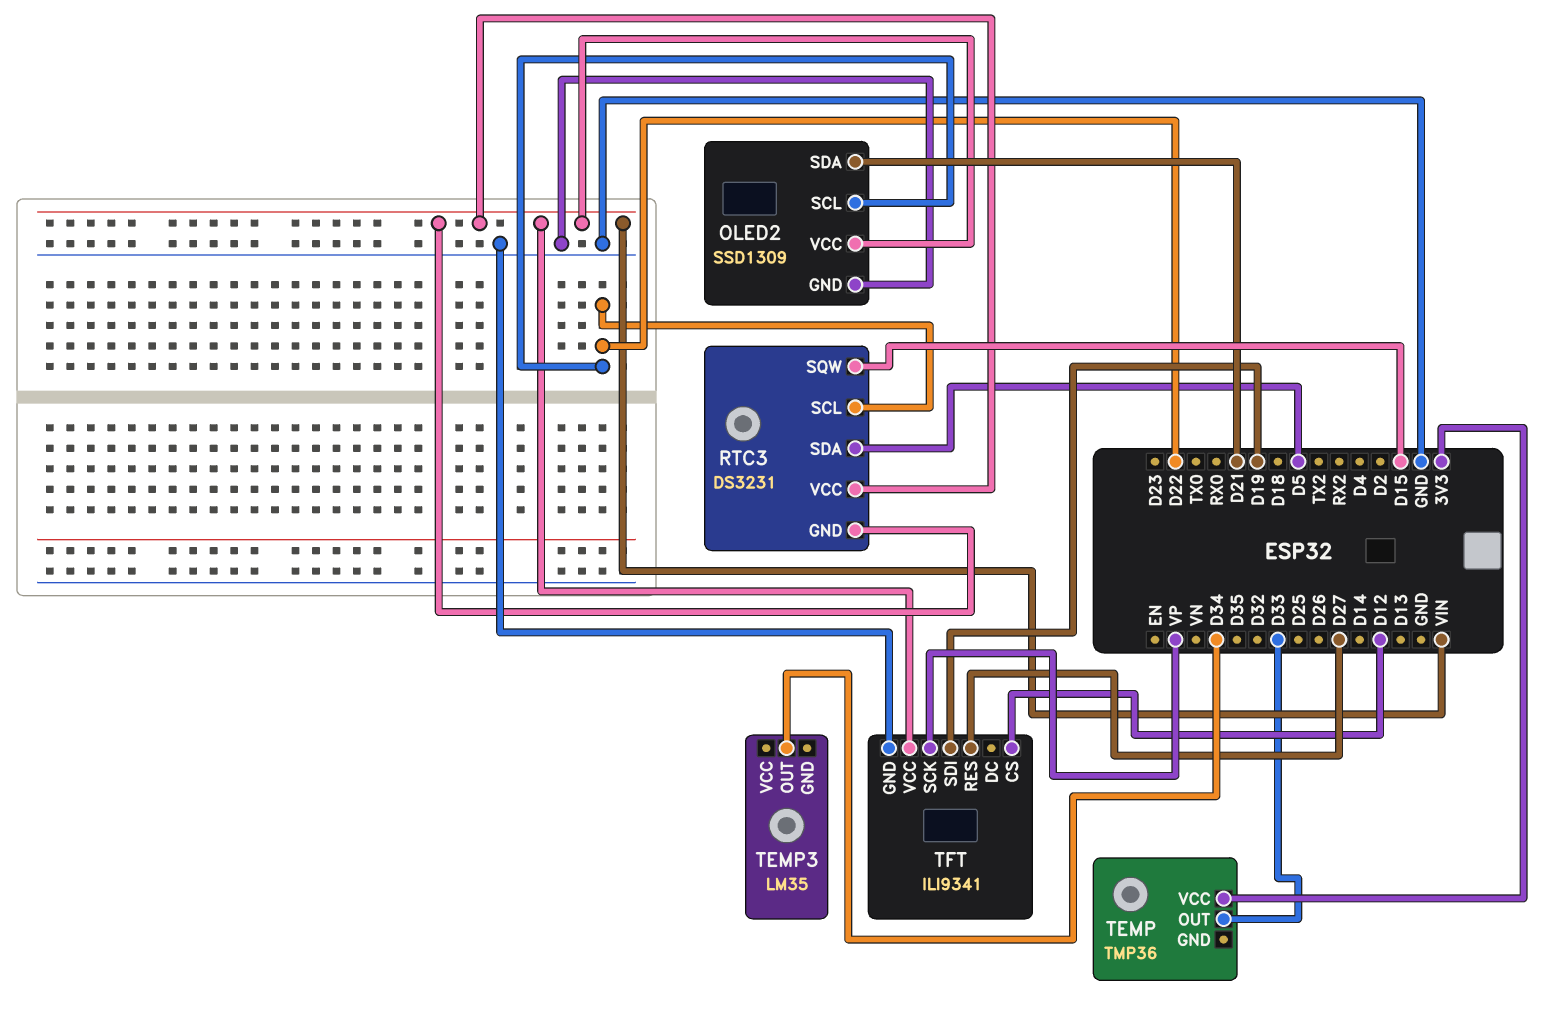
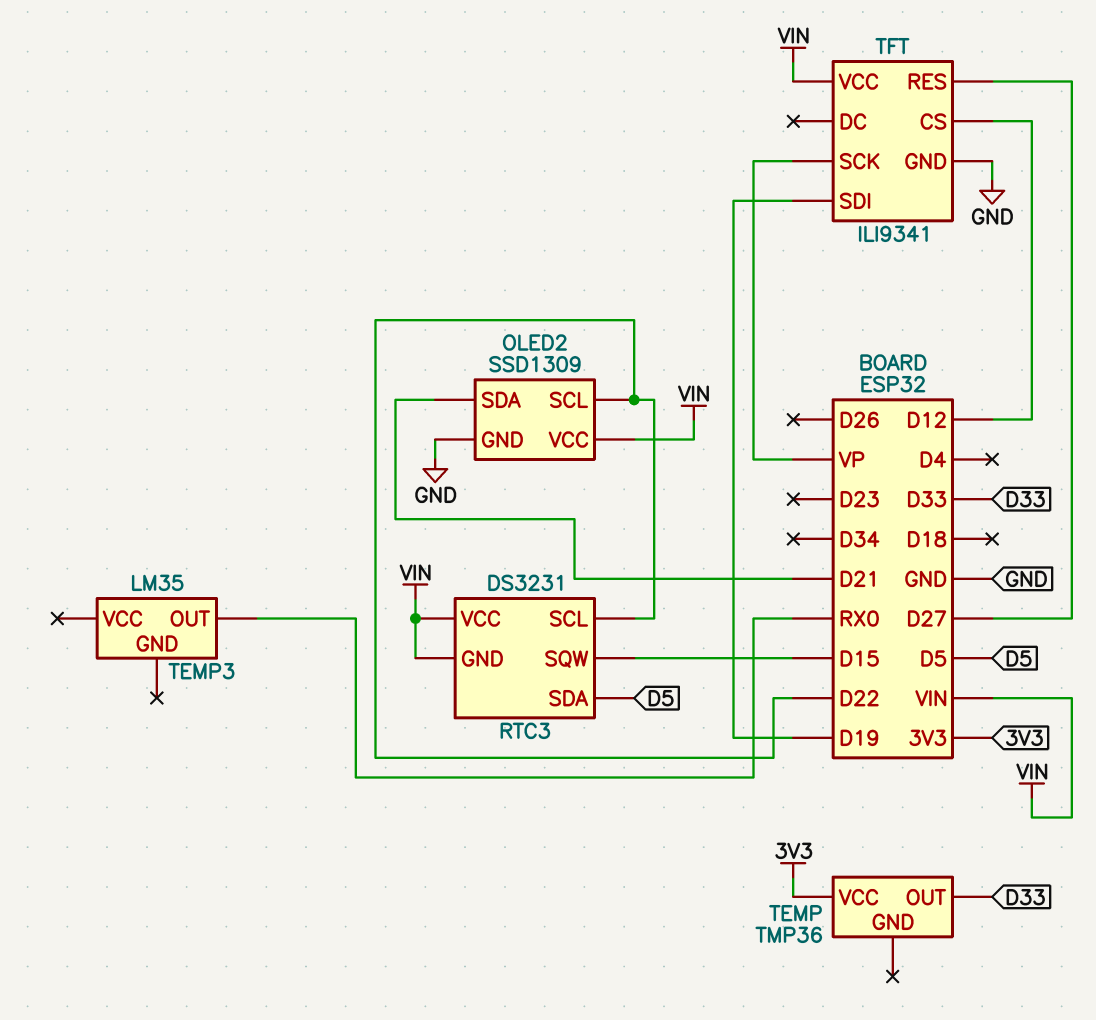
TEMP3 pin OUT: D34 -> RX0

